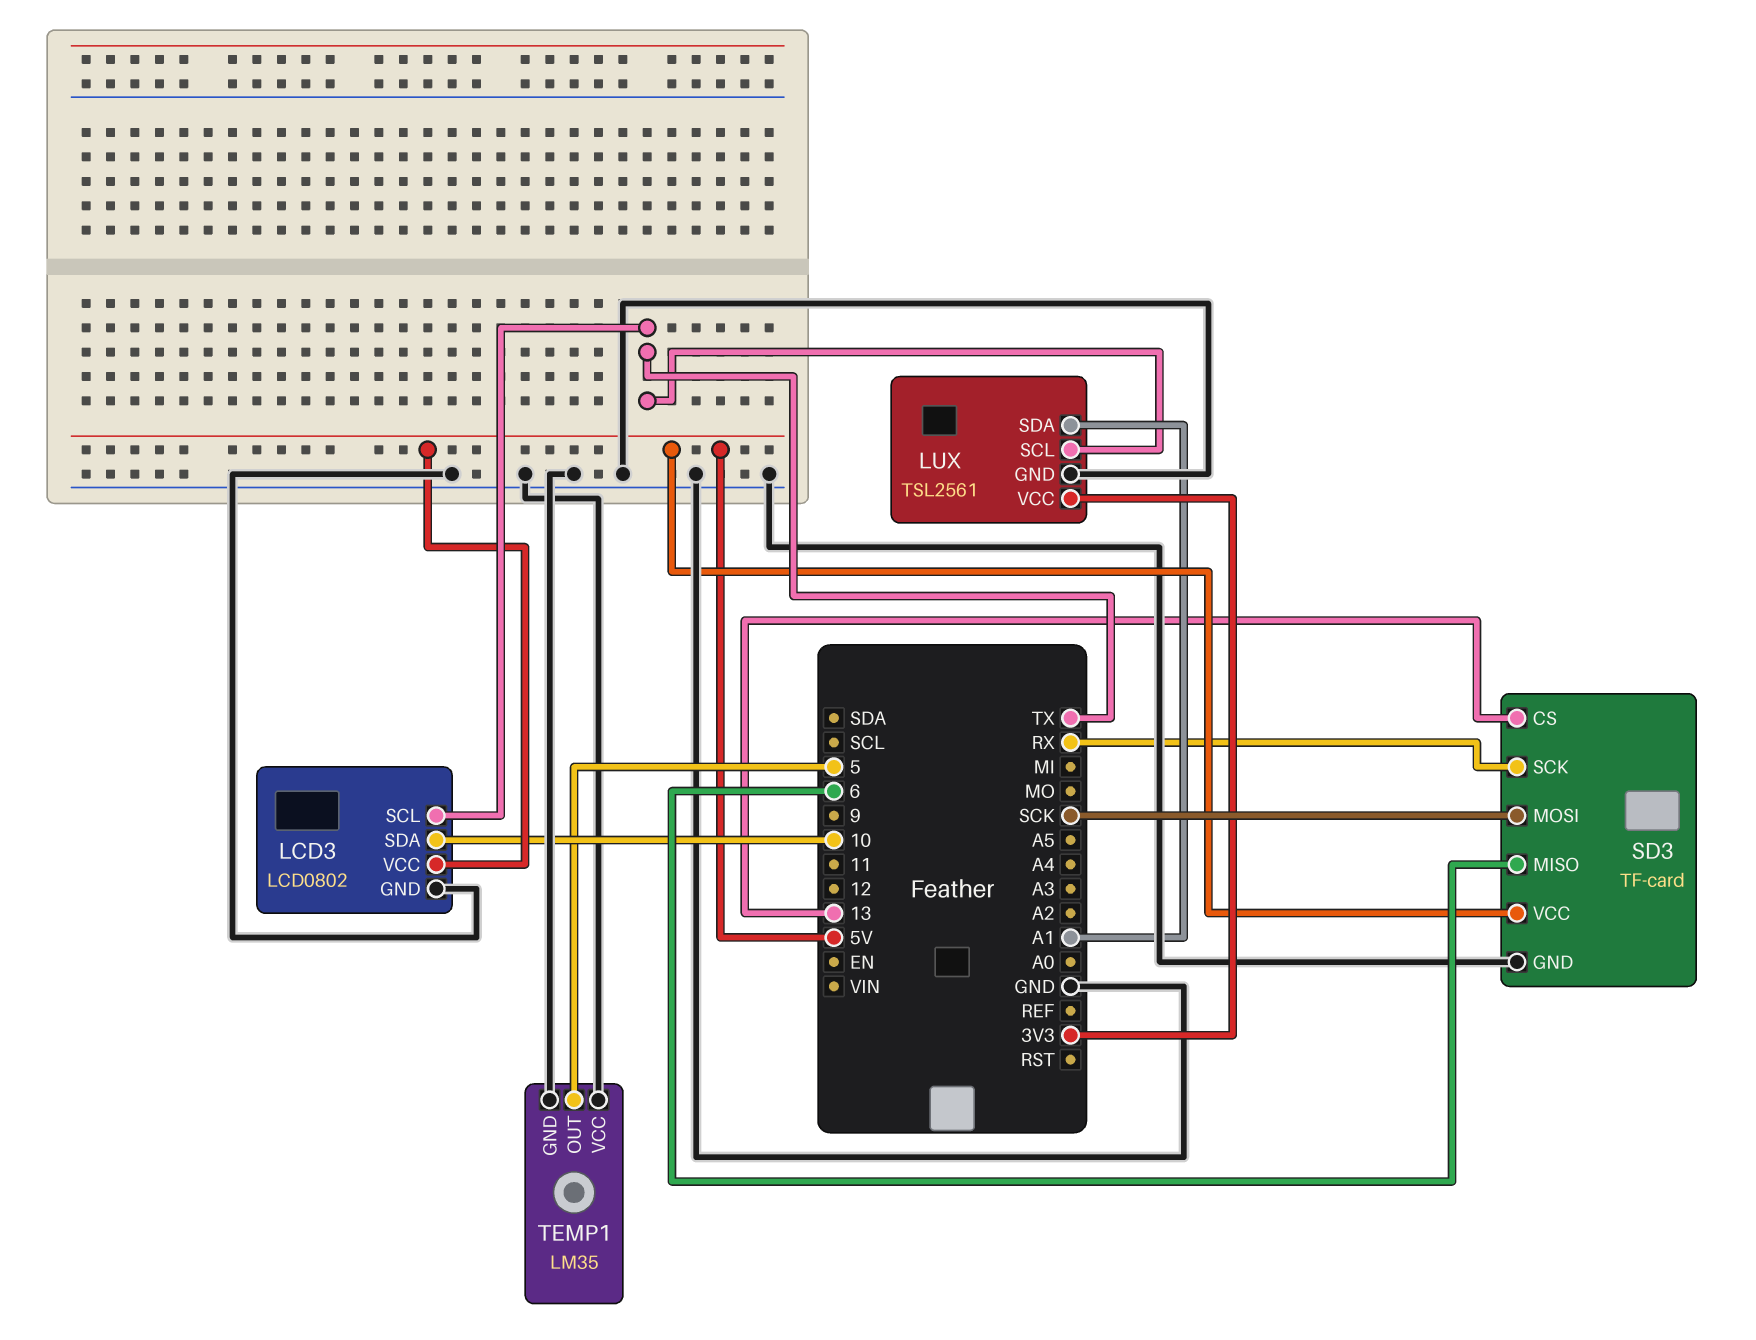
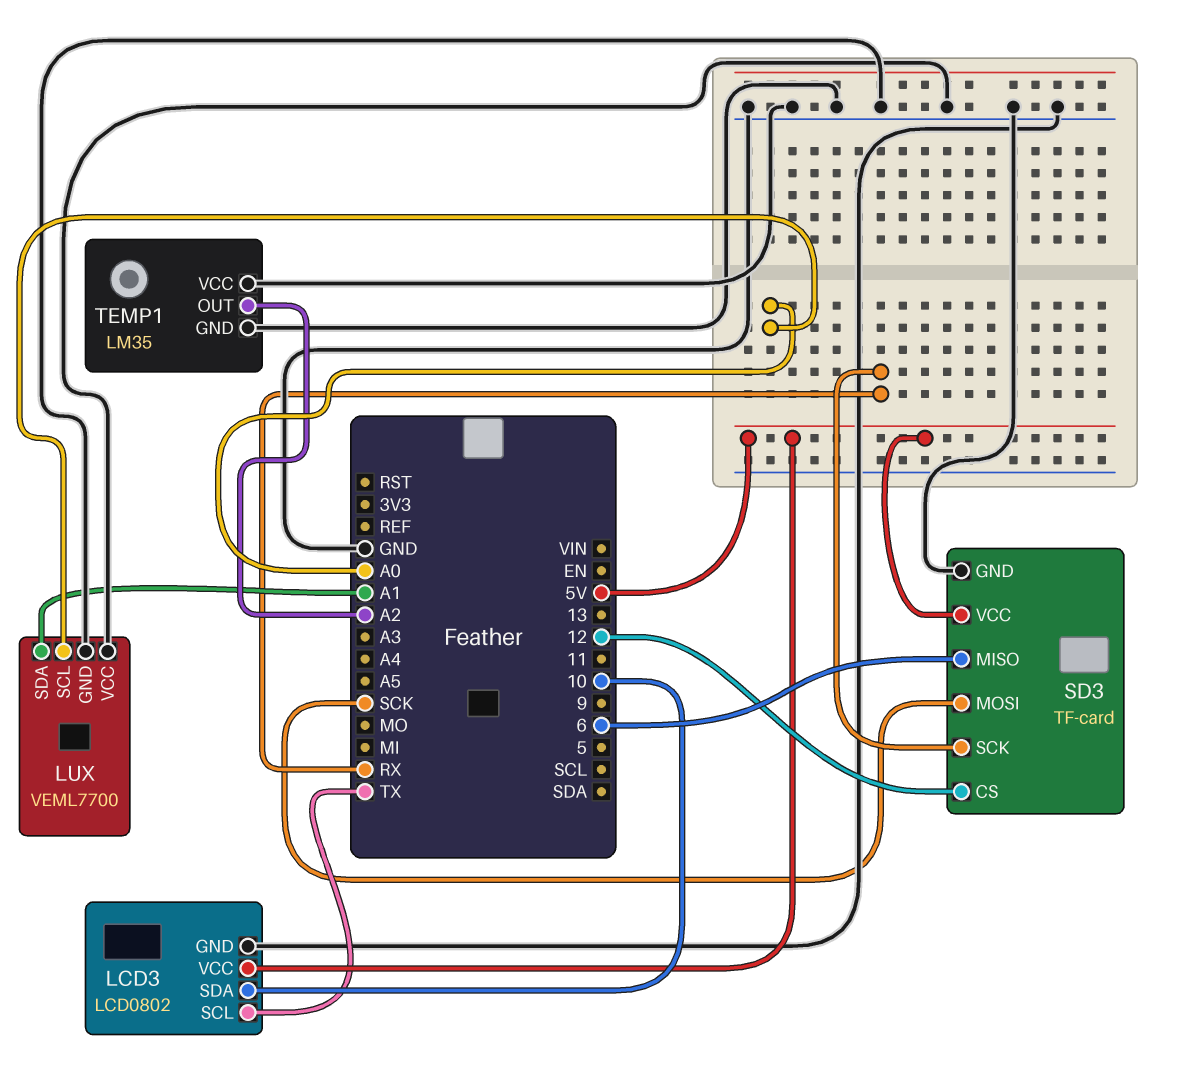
LUX: TSL2561 -> VEML7700
LUX pin SCL: TX -> A0
LUX pin VCC: 3V3 -> GND
SD3 pin CS: 13 -> 12
TEMP1 pin OUT: 5 -> A2

